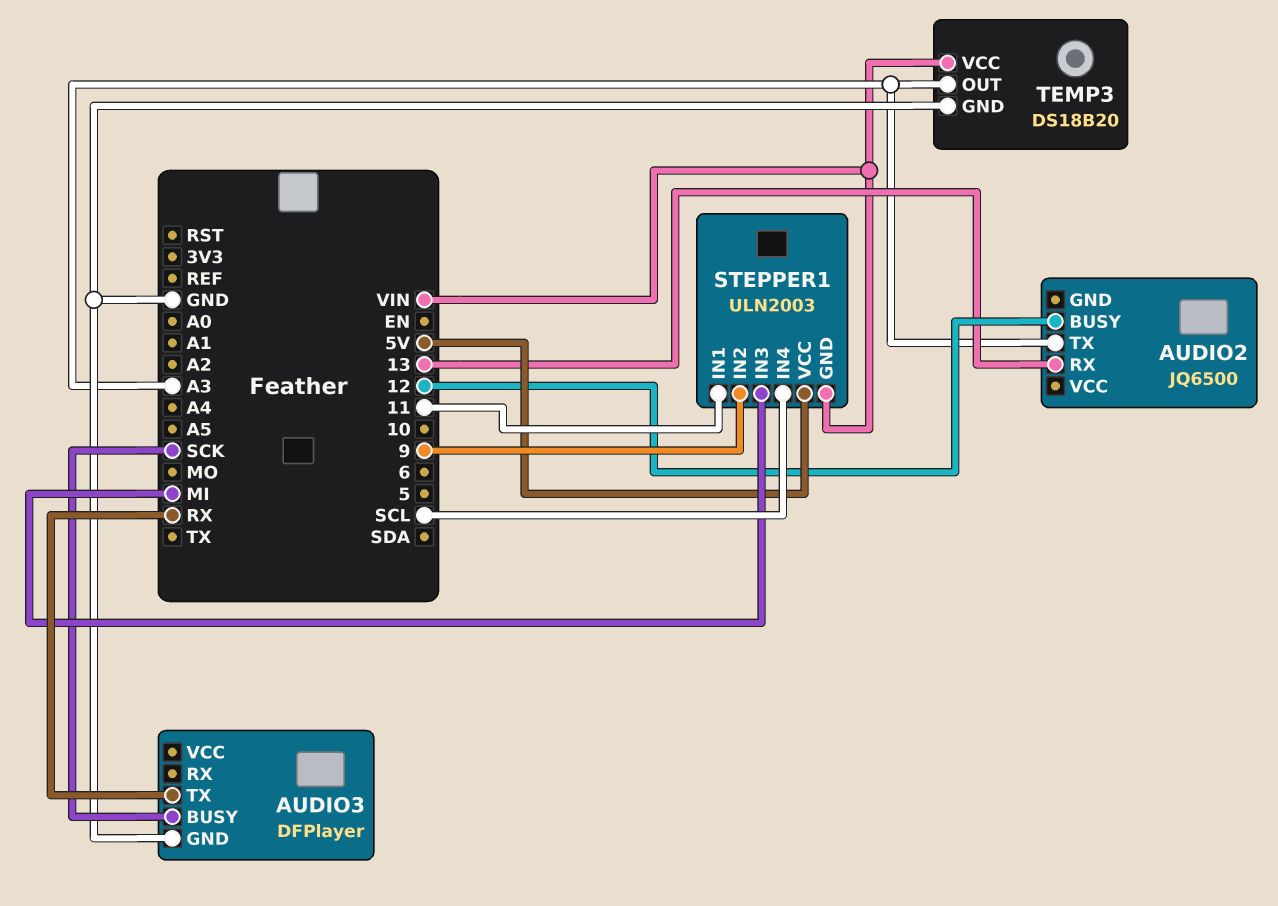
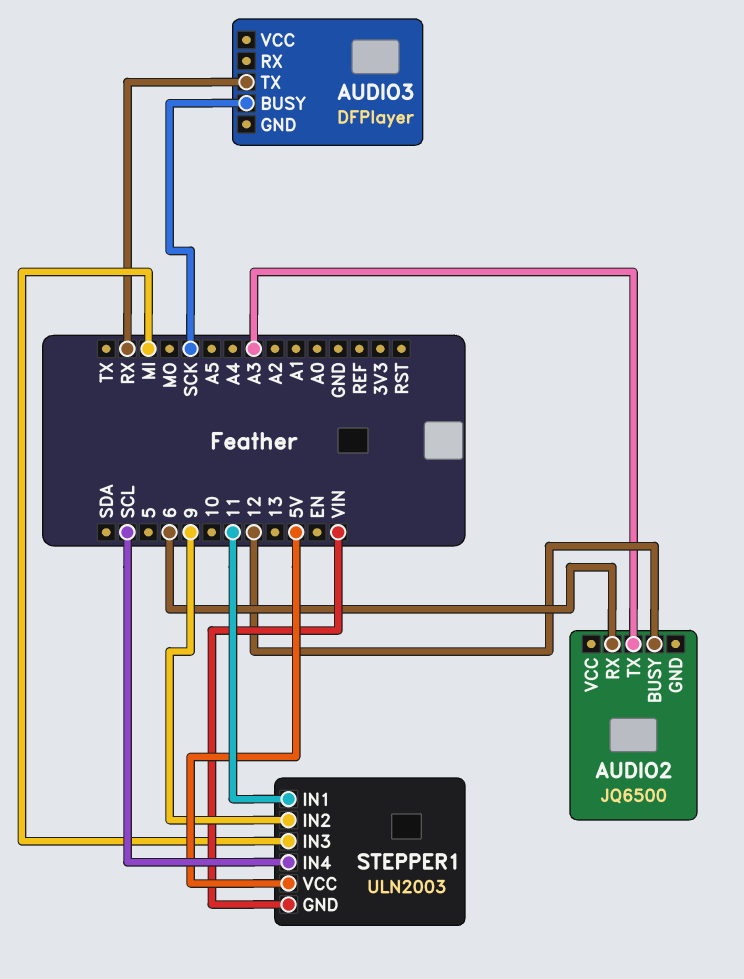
AUDIO2 pin RX: 13 -> 6
AUDIO3 pin GND: GND -> none
TEMP3: DS18B20 -> none
TEMP3 pin GND: GND -> none
TEMP3 pin OUT: A3 -> none
TEMP3 pin VCC: VIN -> none

